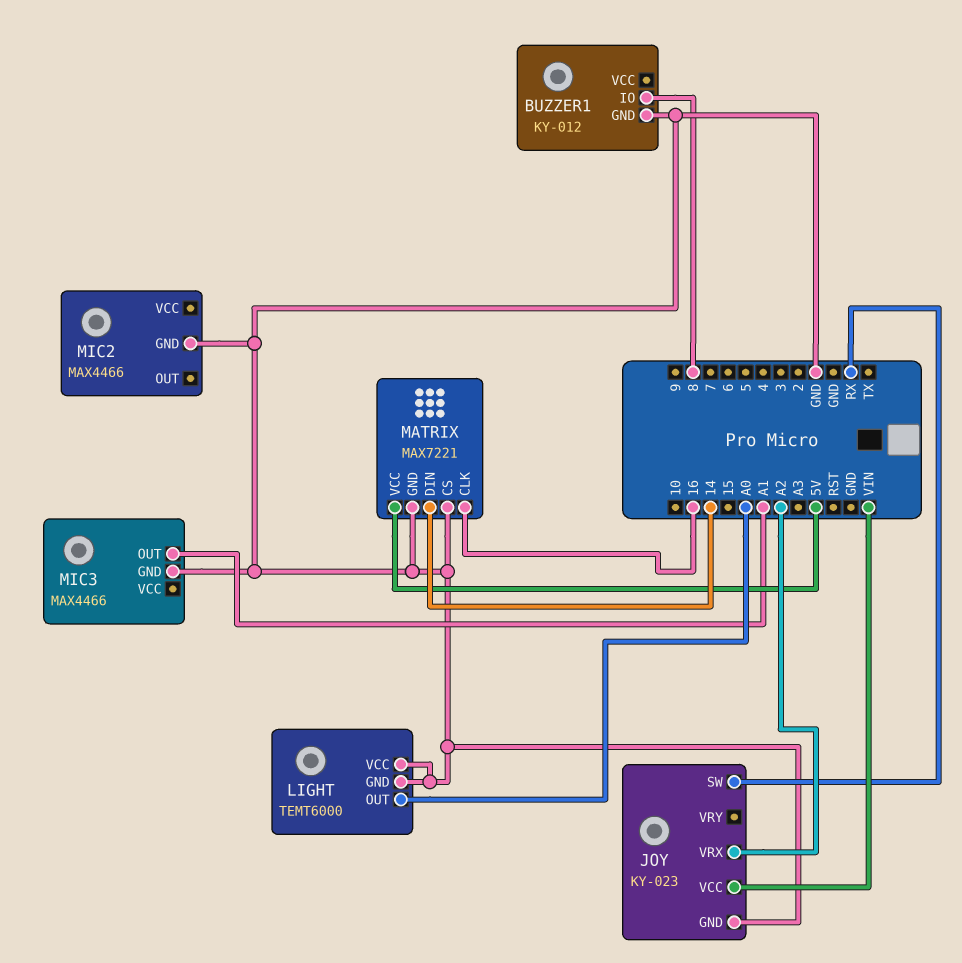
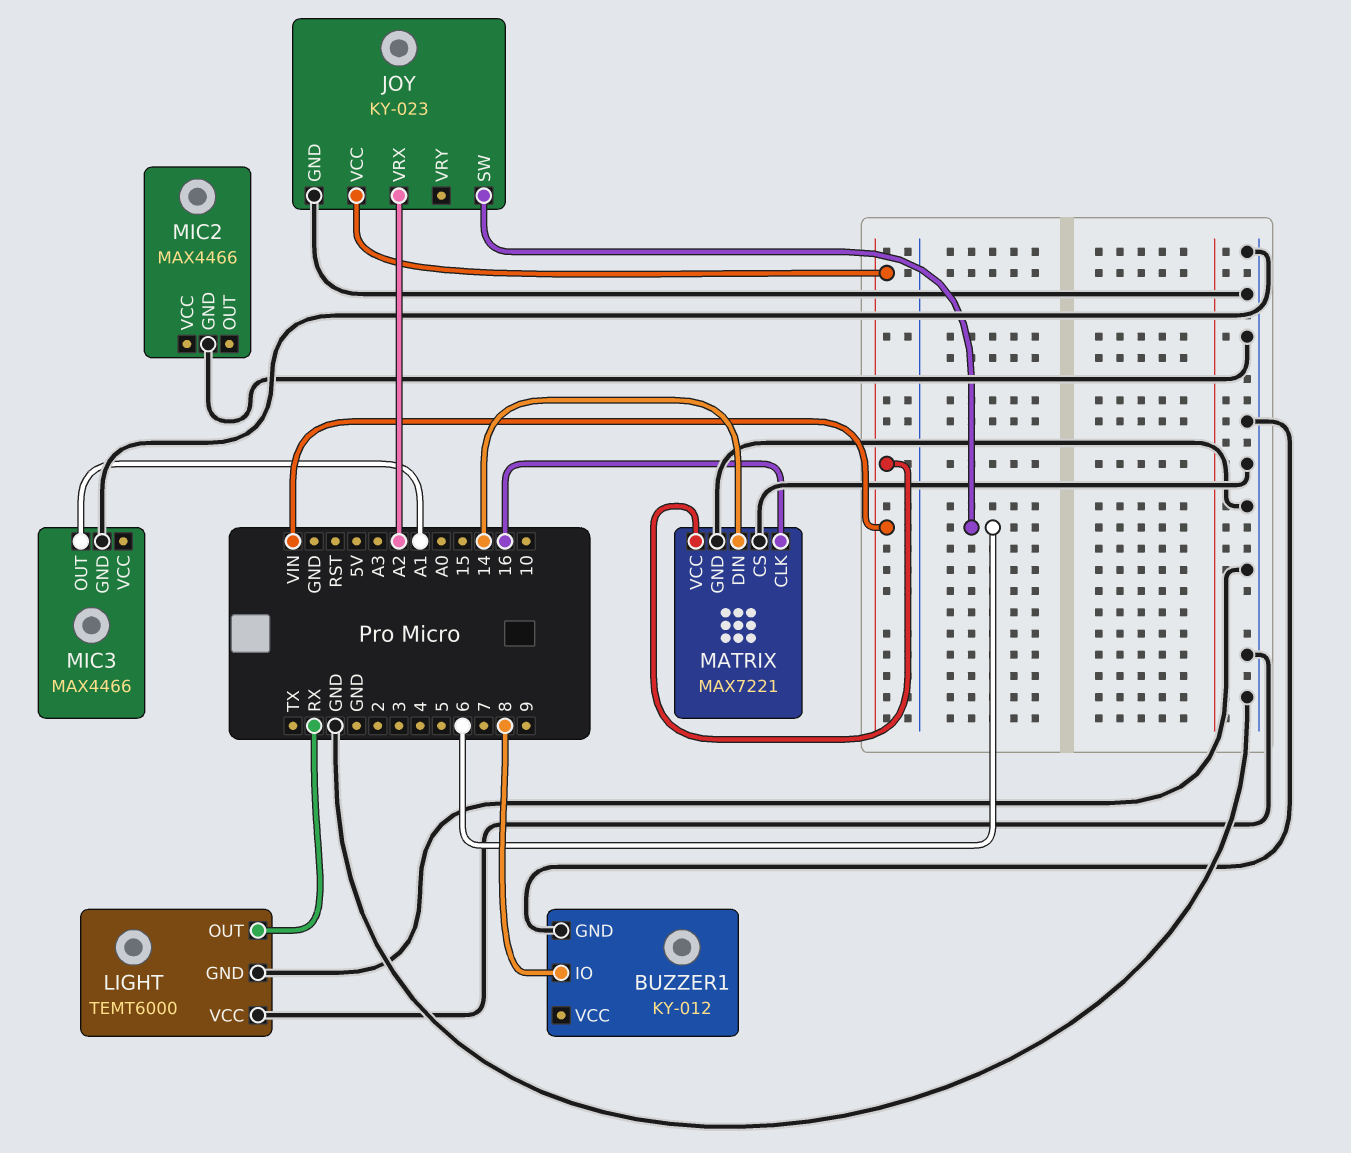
JOY pin SW: RX -> 6
LIGHT pin OUT: A0 -> RX
MATRIX pin VCC: 5V -> VIN

